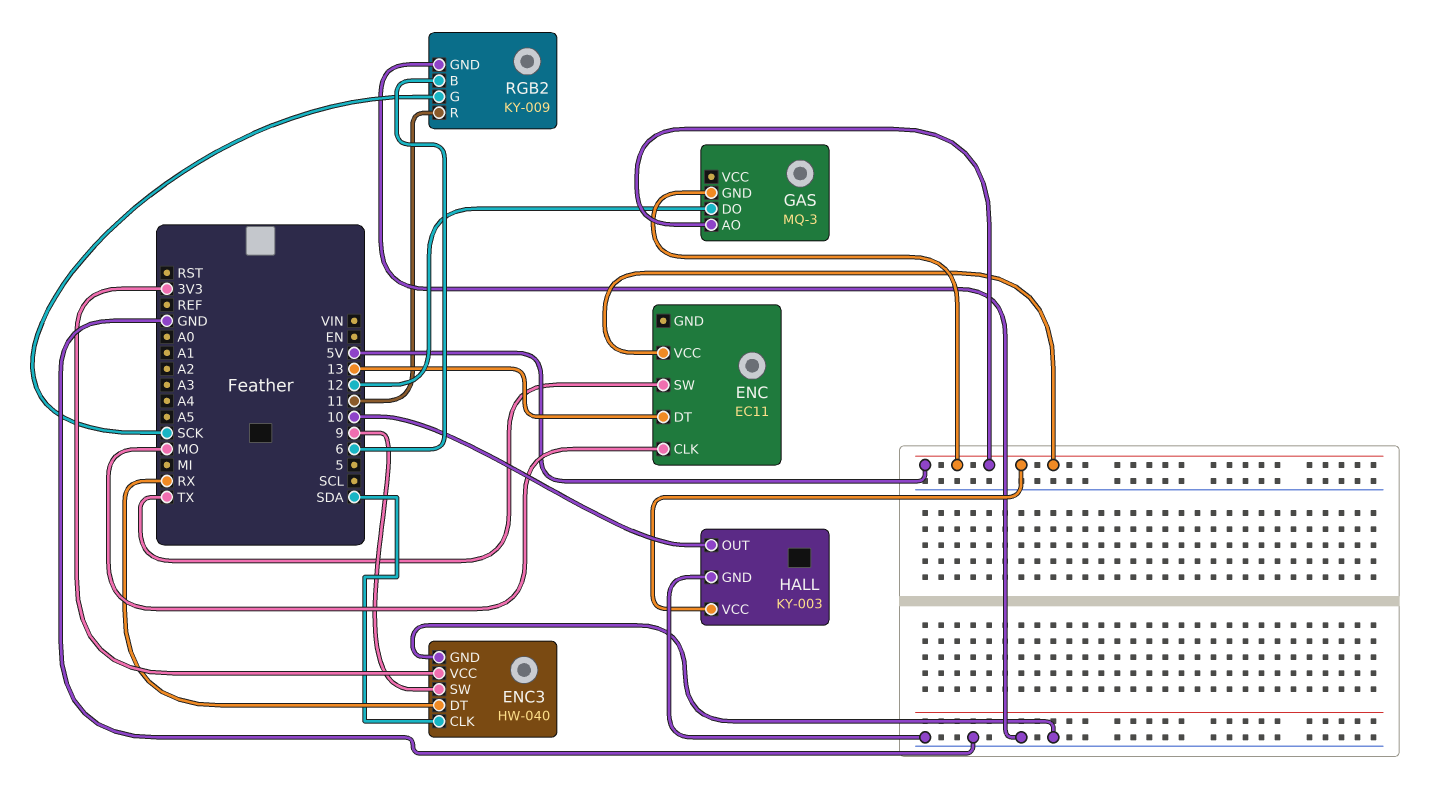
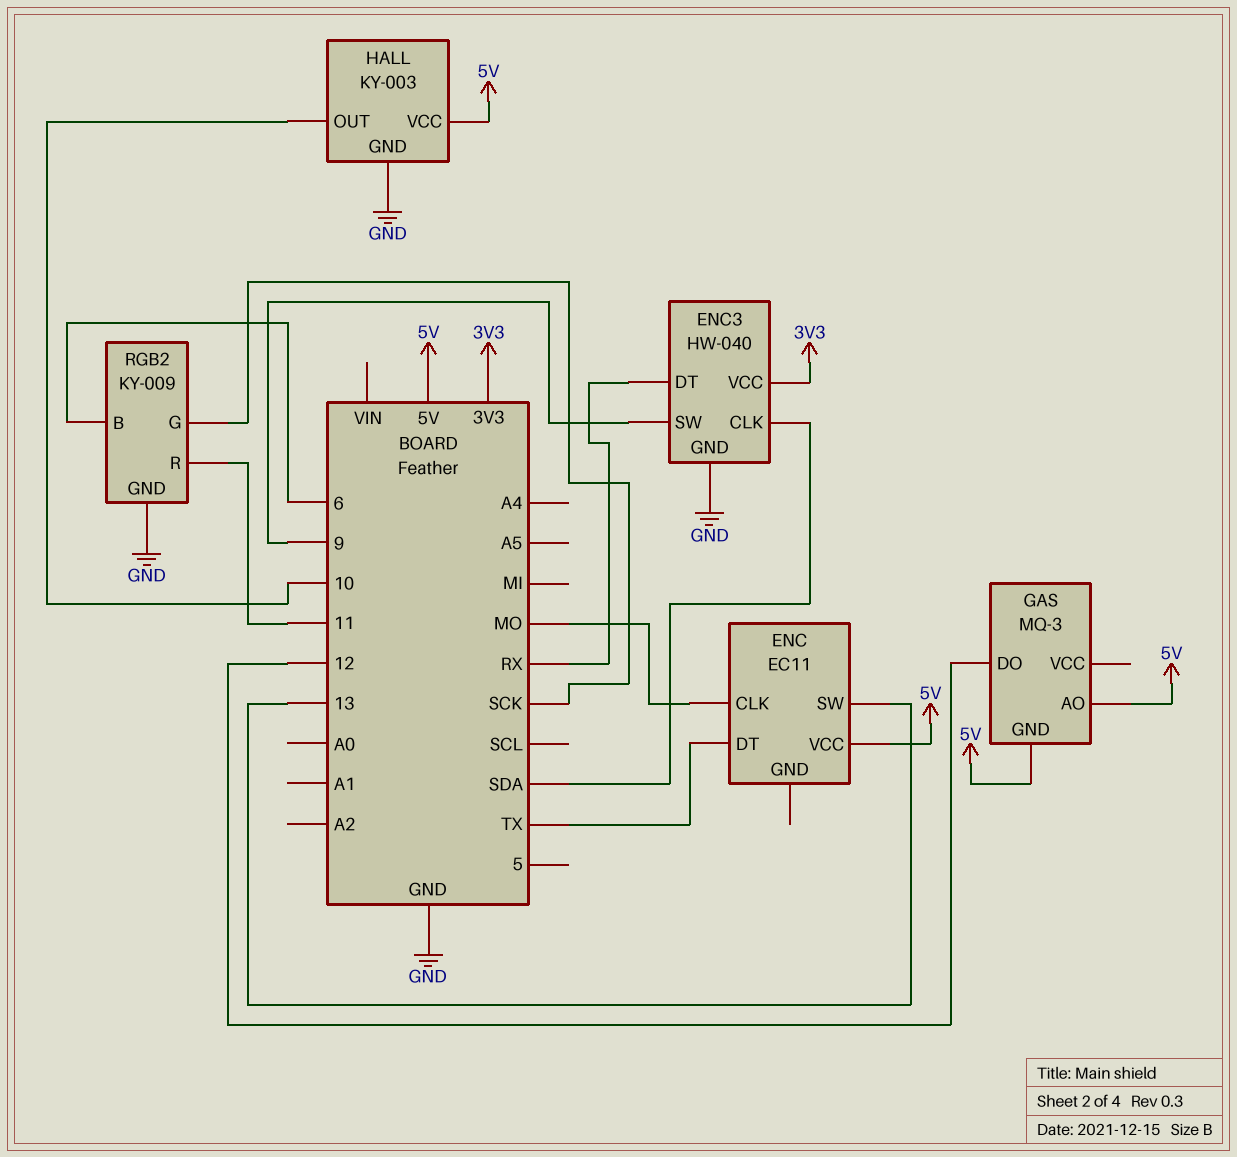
ENC pin DT: 13 -> TX
ENC pin SW: TX -> 13

